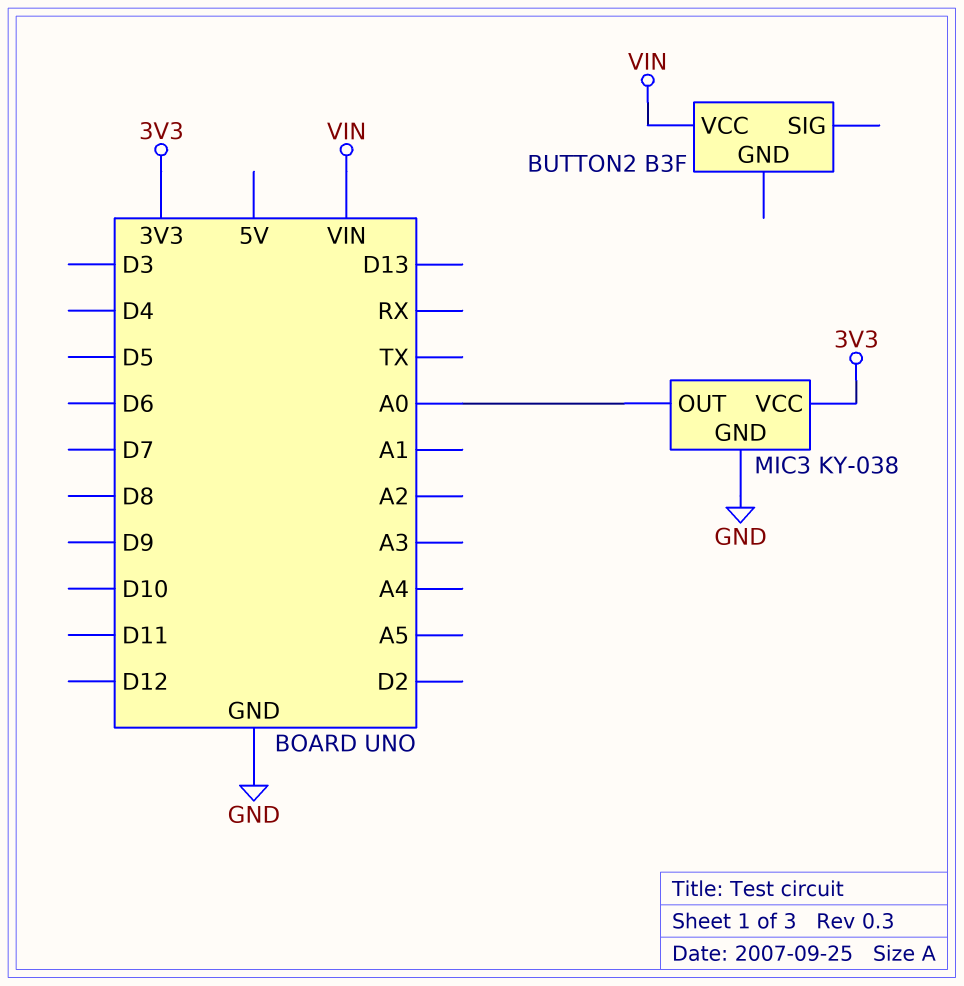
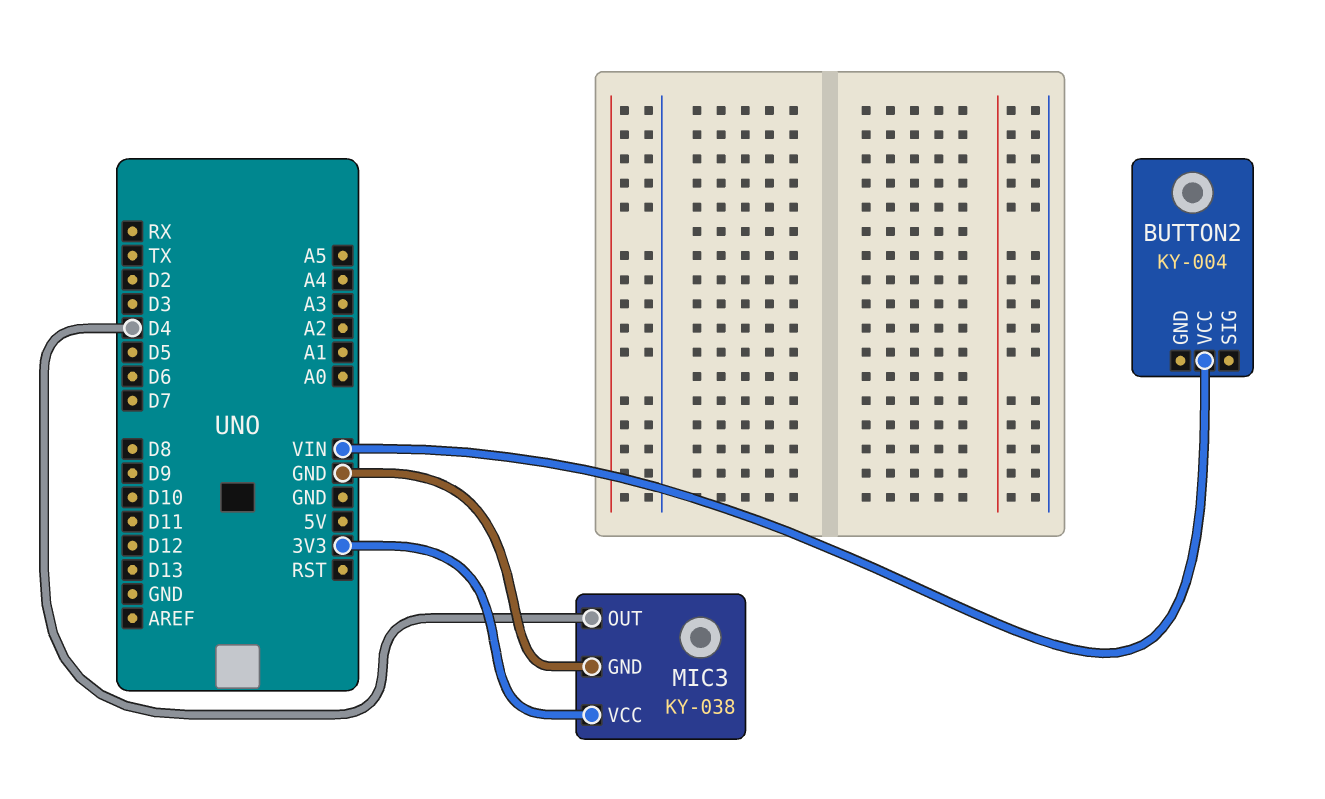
BUTTON2: B3F -> KY-004
MIC3 pin OUT: A0 -> D4

